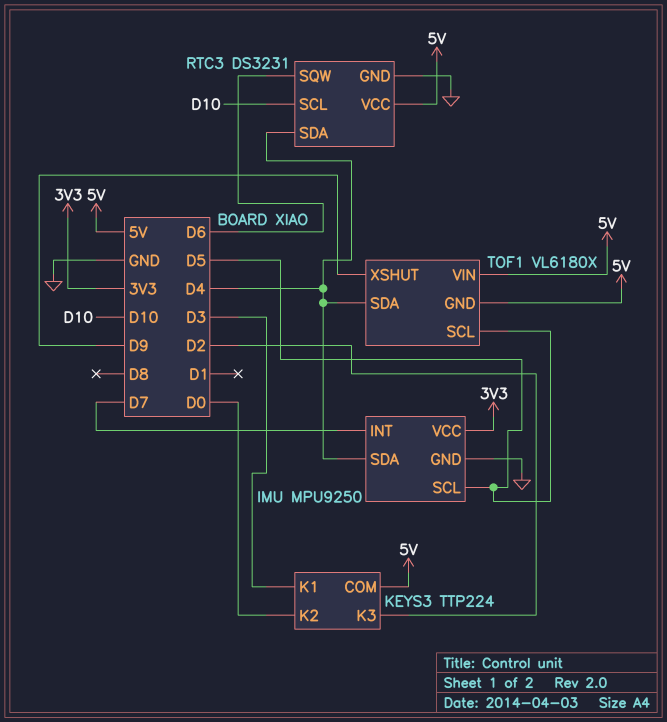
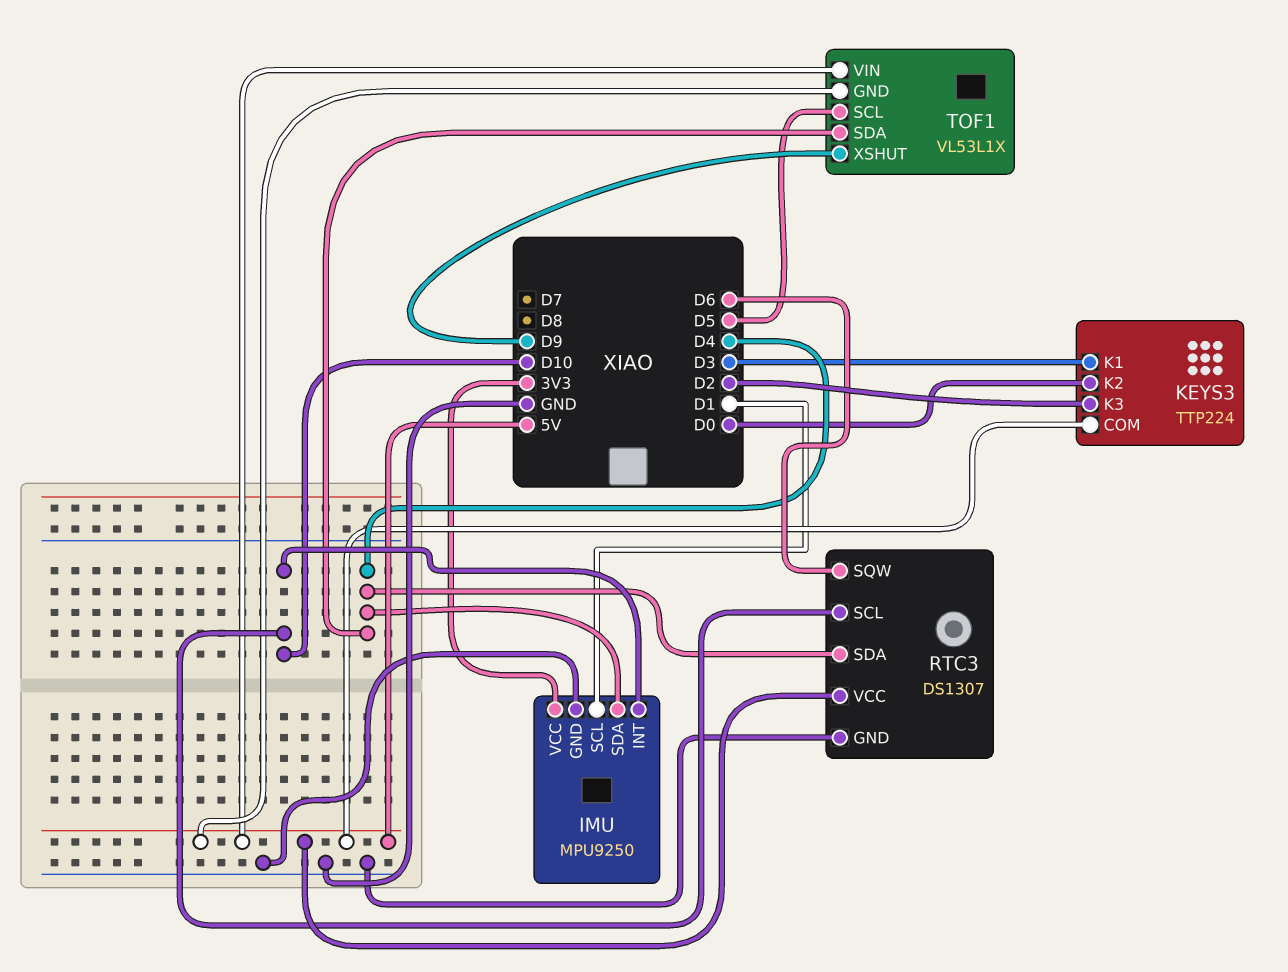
IMU pin INT: D7 -> D10
IMU pin SCL: D5 -> D1
RTC3: DS3231 -> DS1307
TOF1: VL6180X -> VL53L1X

